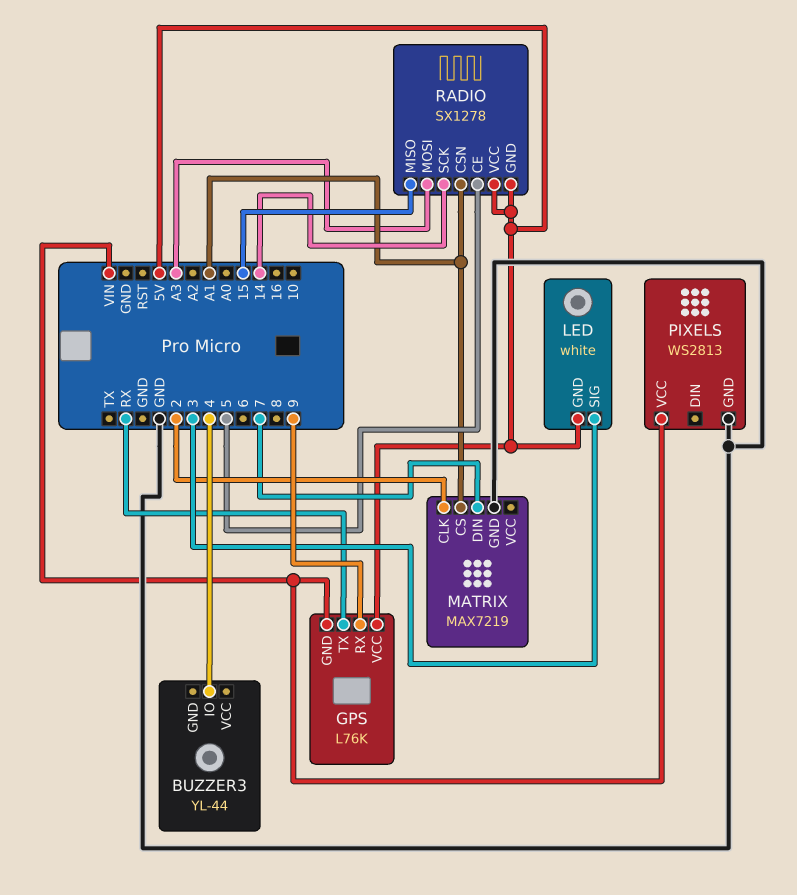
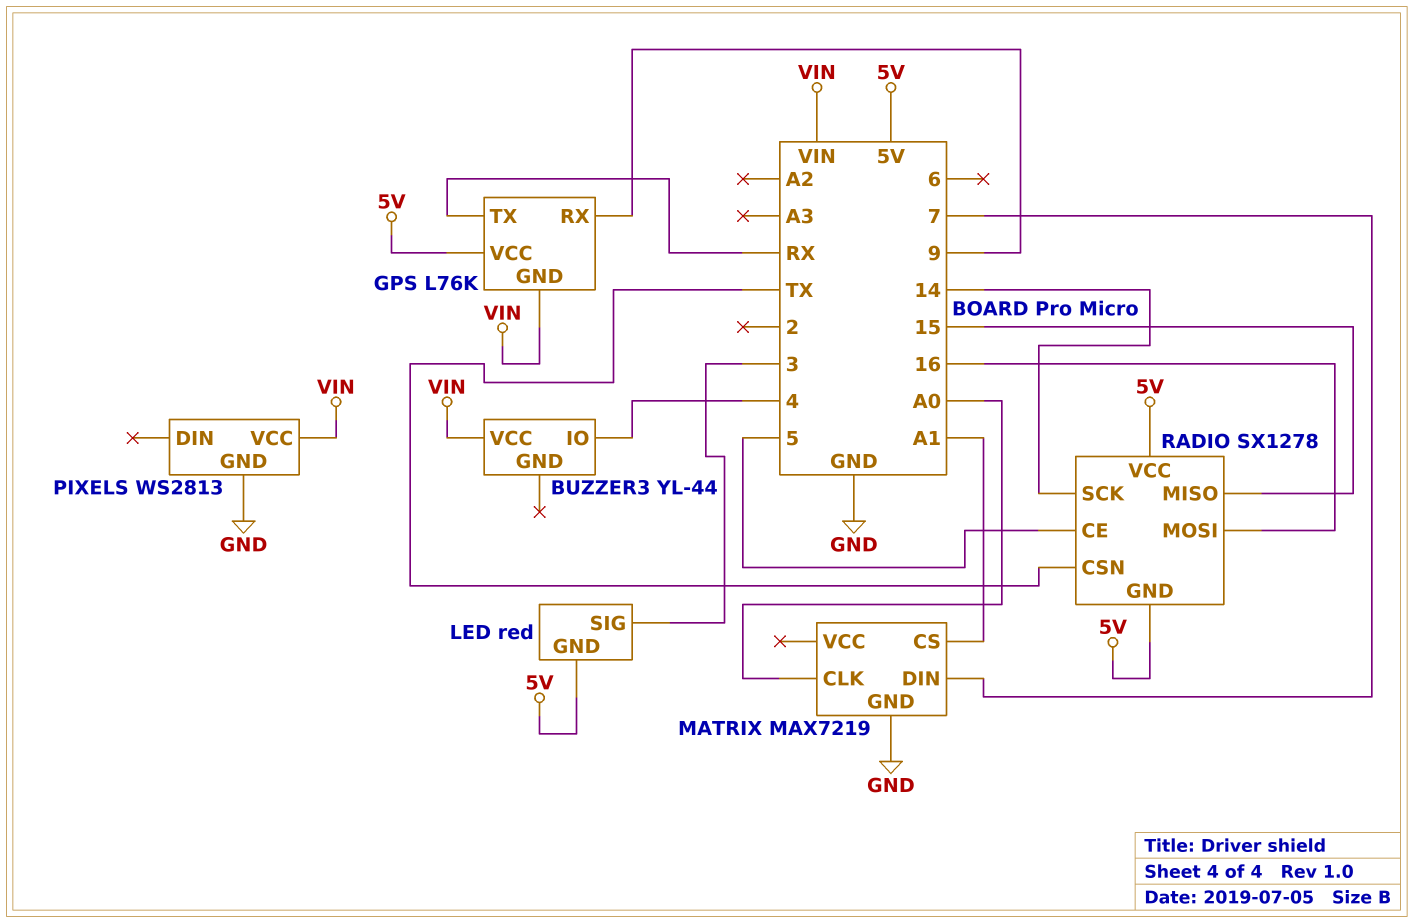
BUZZER3 pin VCC: none -> VIN
LED: white -> red
MATRIX pin CLK: 2 -> A0
RADIO pin CSN: A1 -> TX
RADIO pin MOSI: A3 -> 16

